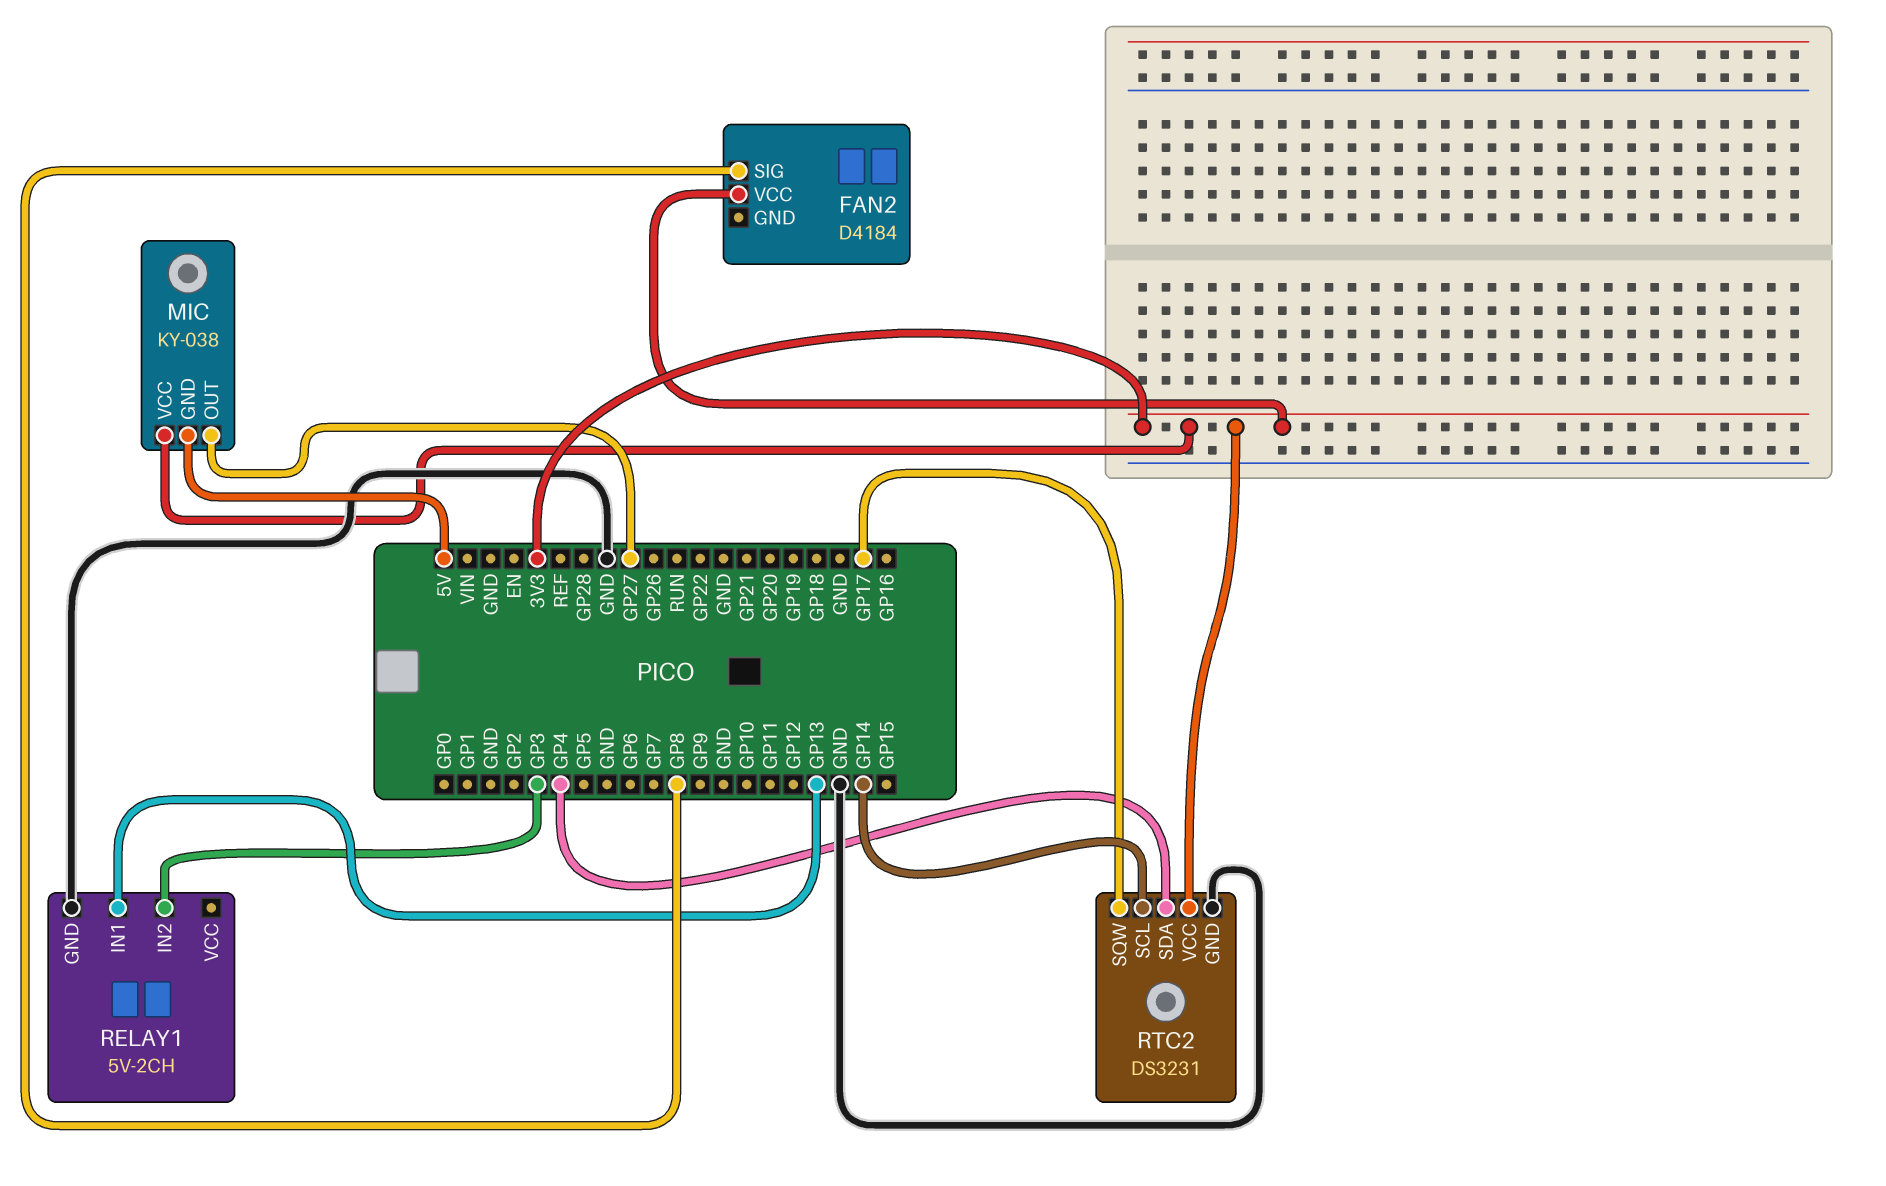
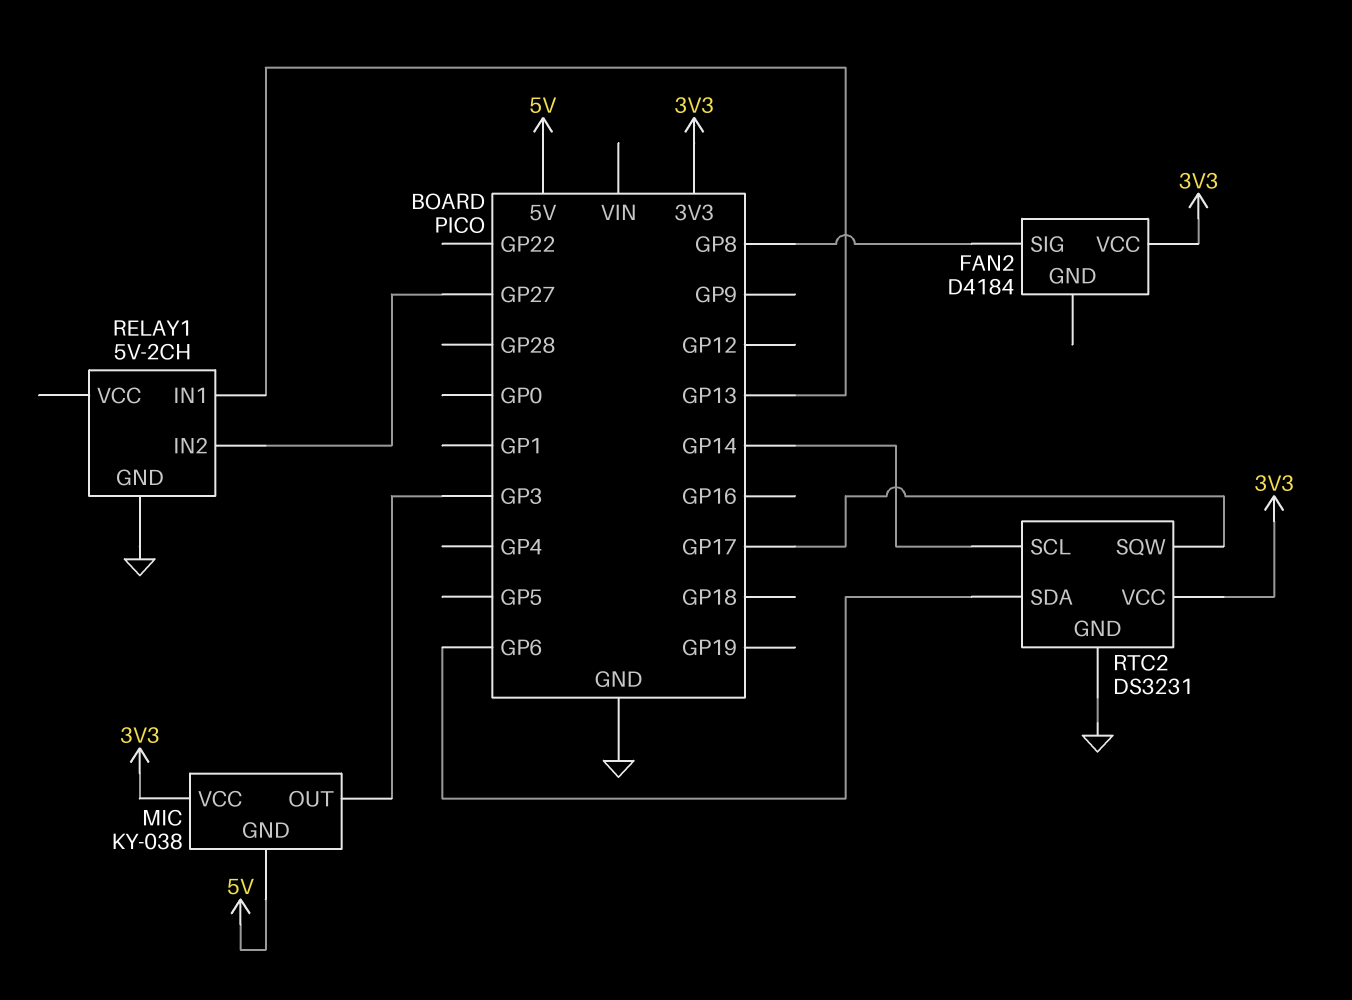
MIC pin OUT: GP27 -> GP3
RELAY1 pin IN2: GP3 -> GP27
RTC2 pin SDA: GP4 -> GP6

